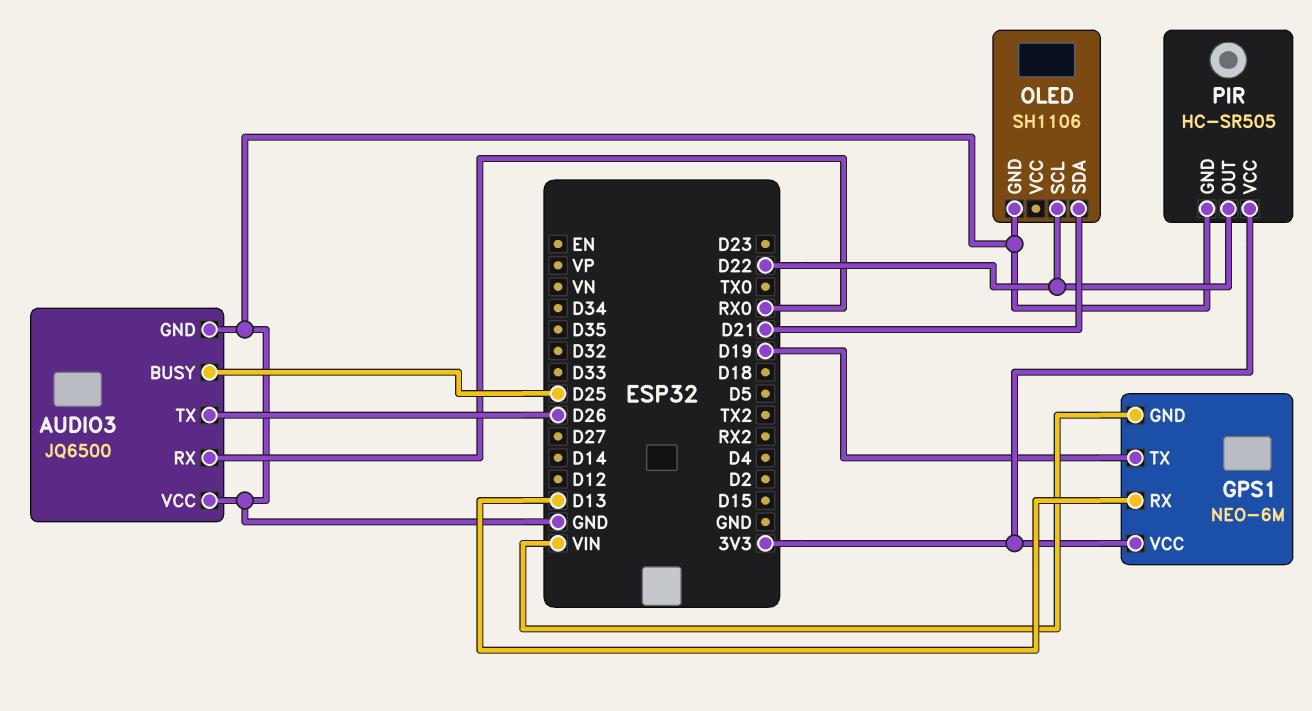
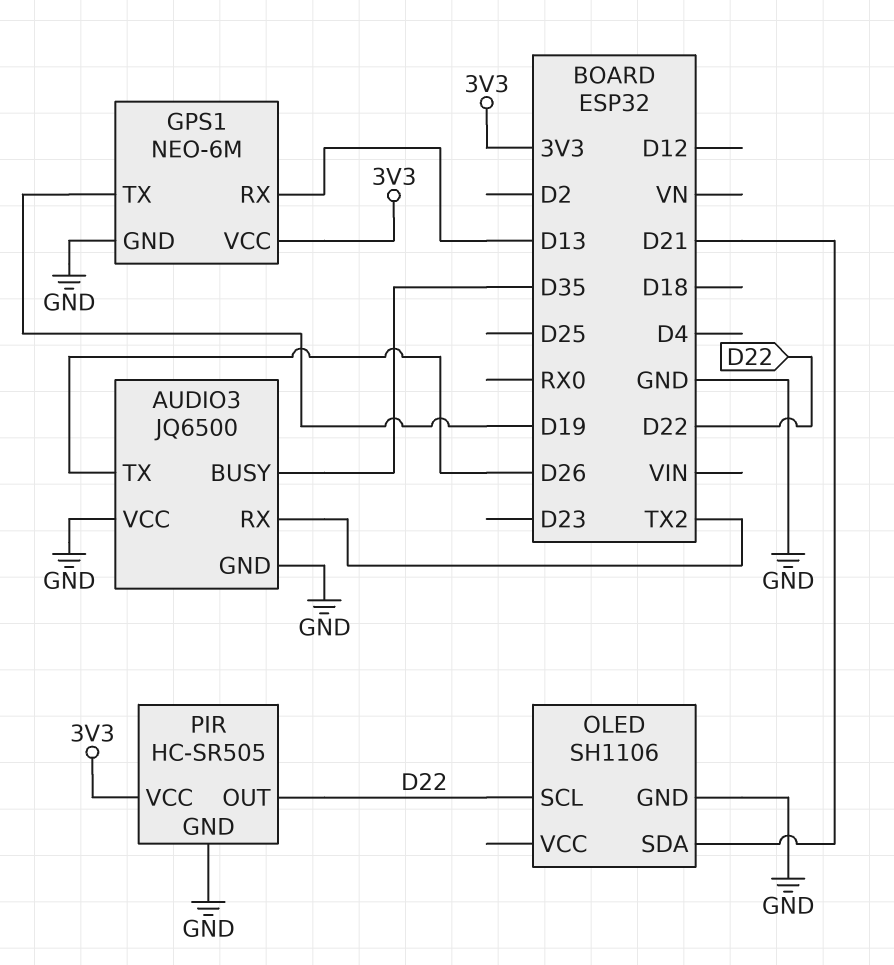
AUDIO3 pin BUSY: D25 -> D35
AUDIO3 pin RX: RX0 -> TX2
GPS1 pin GND: VIN -> GND

